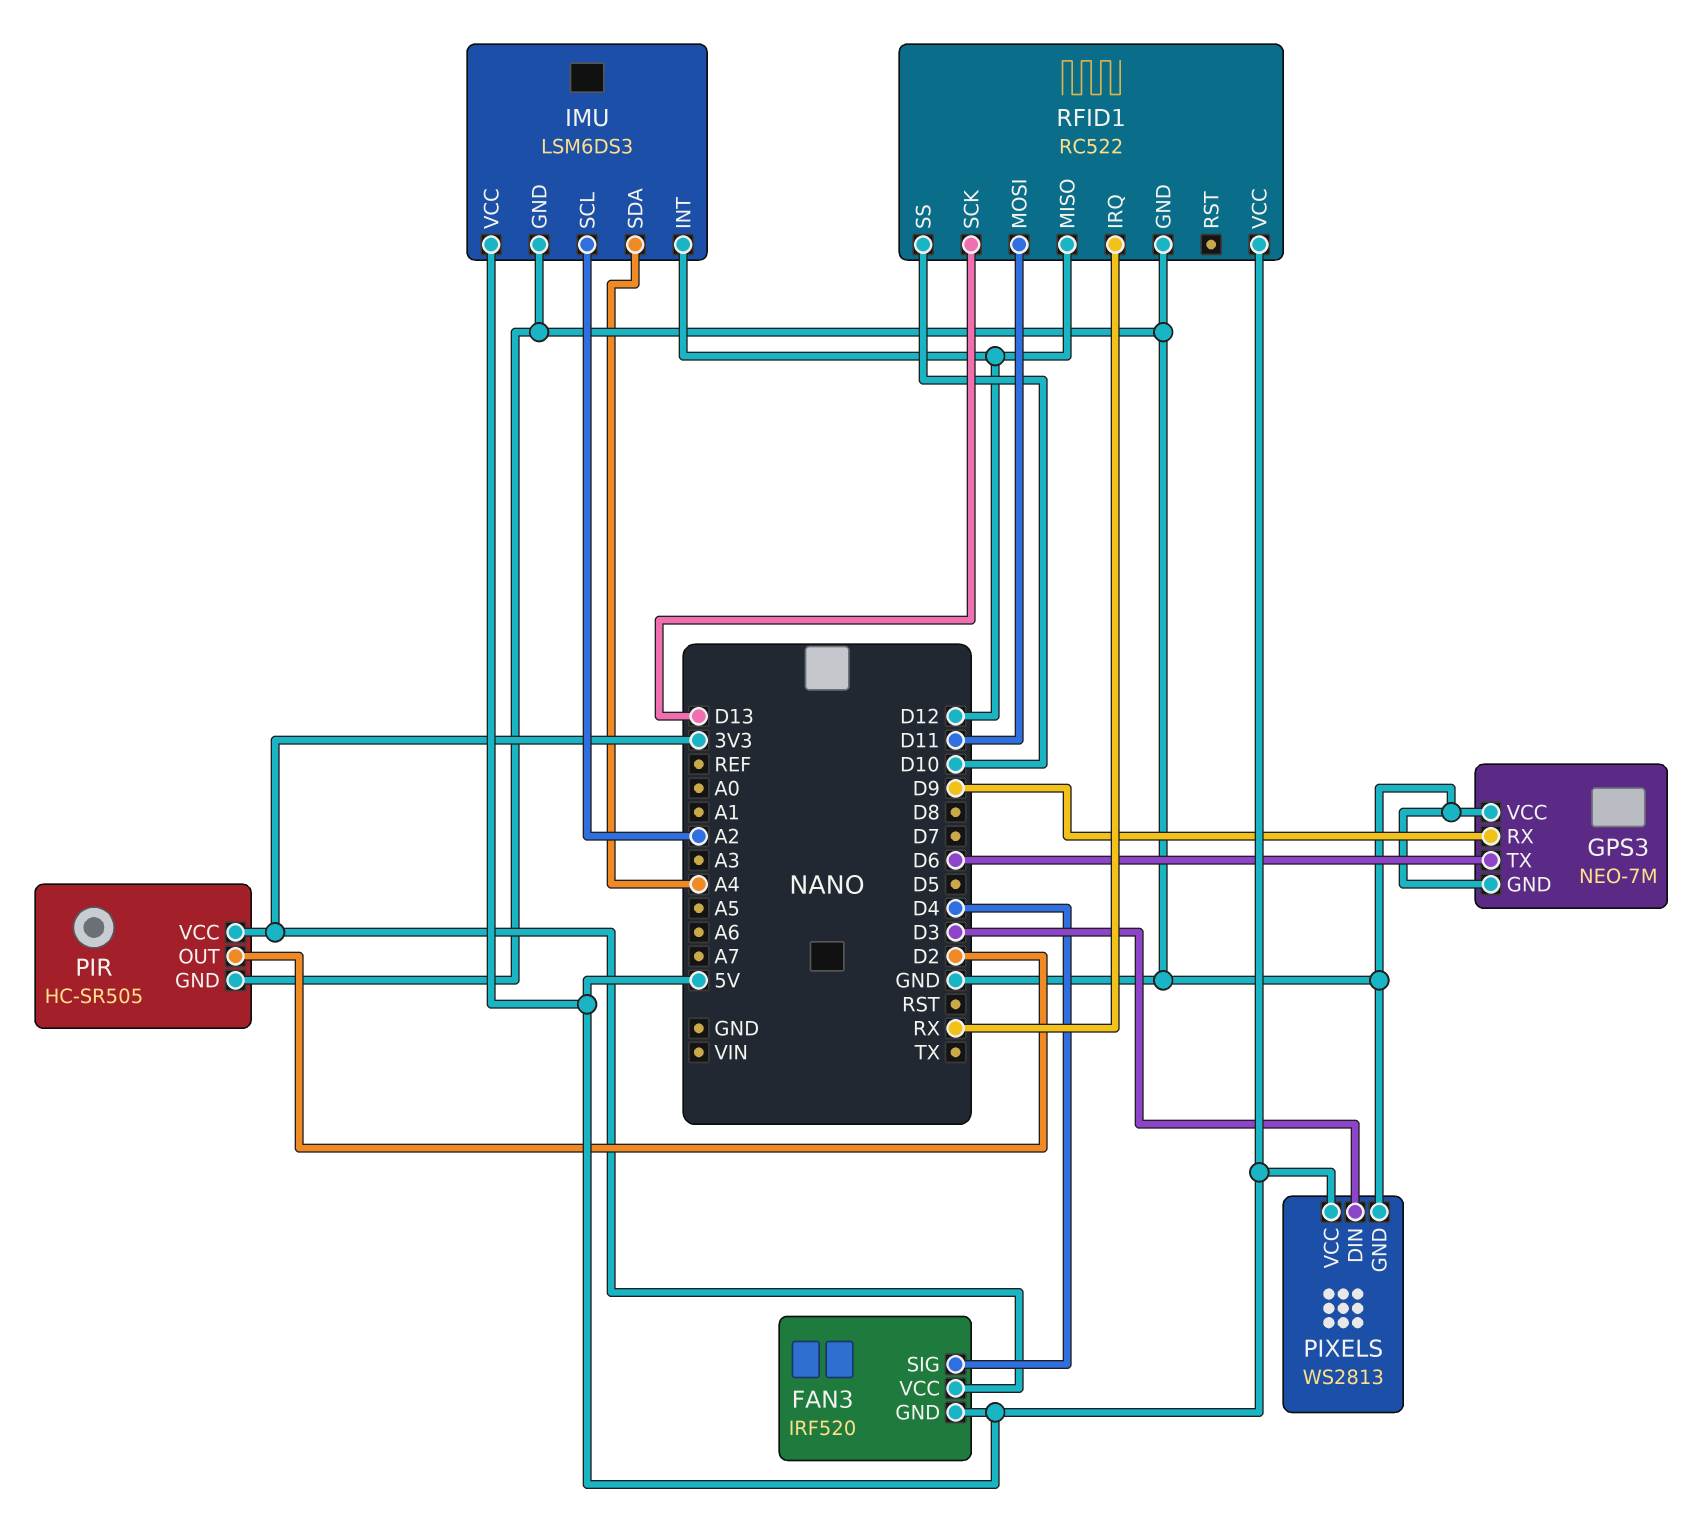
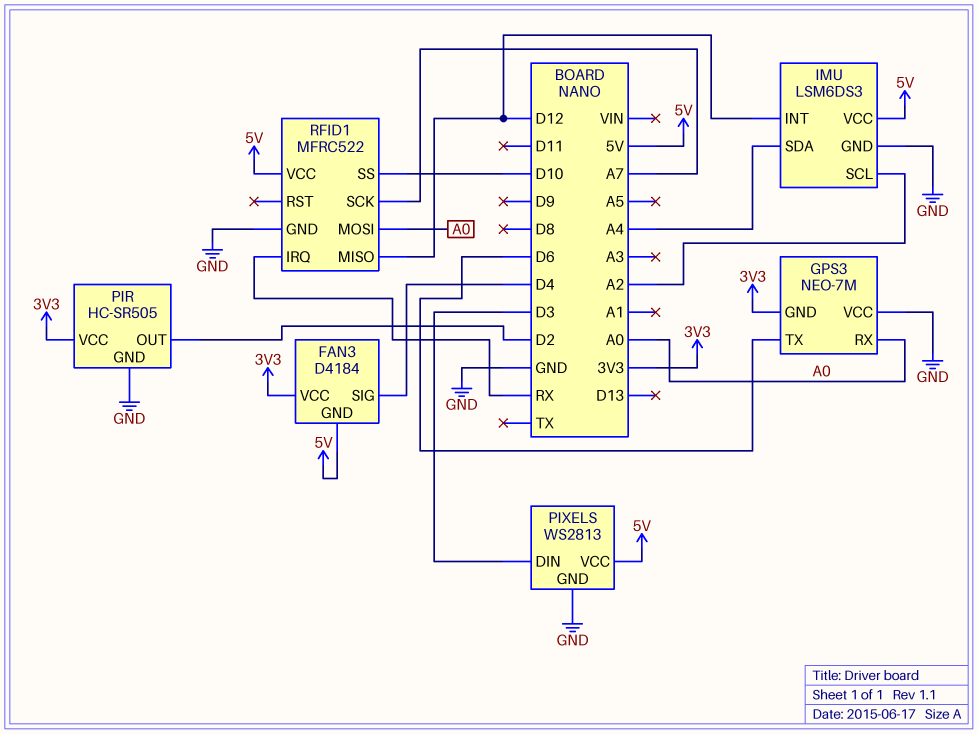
FAN3: IRF520 -> D4184
GPS3 pin GND: GND -> 3V3
GPS3 pin RX: D9 -> A0
RFID1: RC522 -> MFRC522
RFID1 pin MOSI: D11 -> A0
RFID1 pin SCK: D13 -> A7

